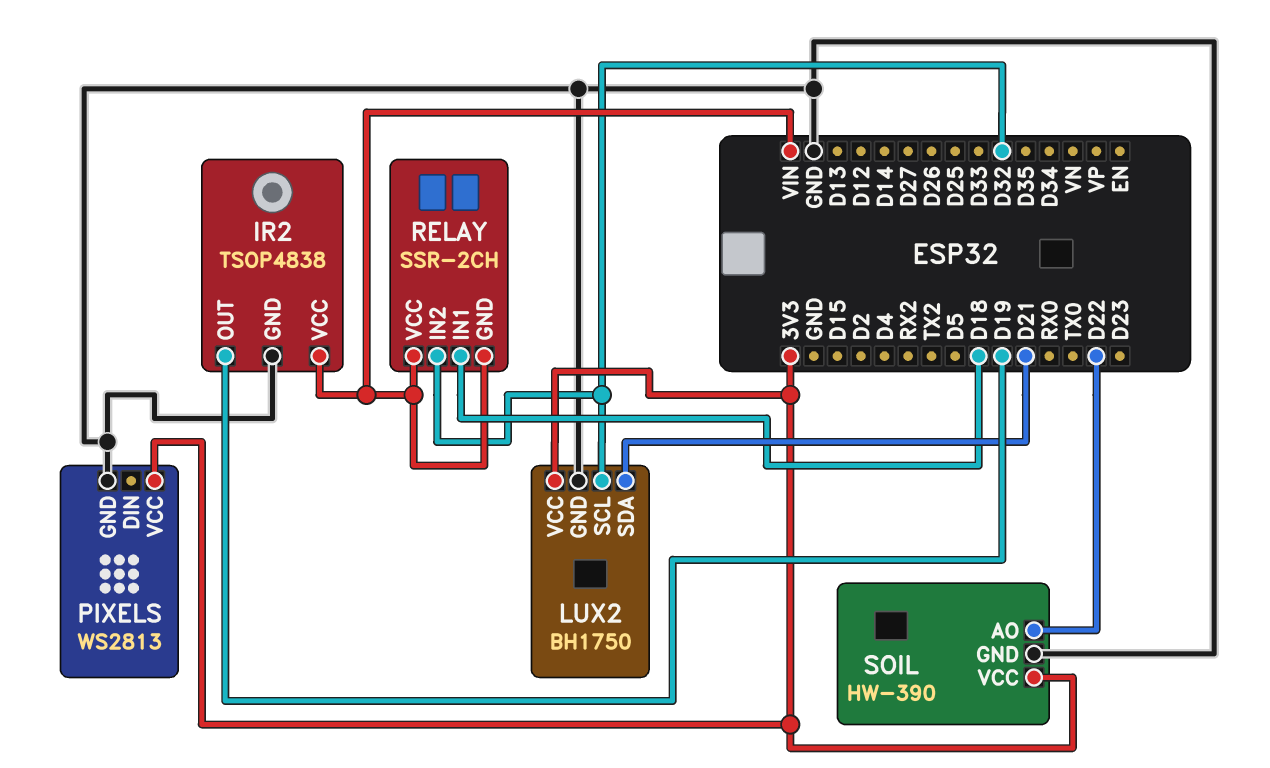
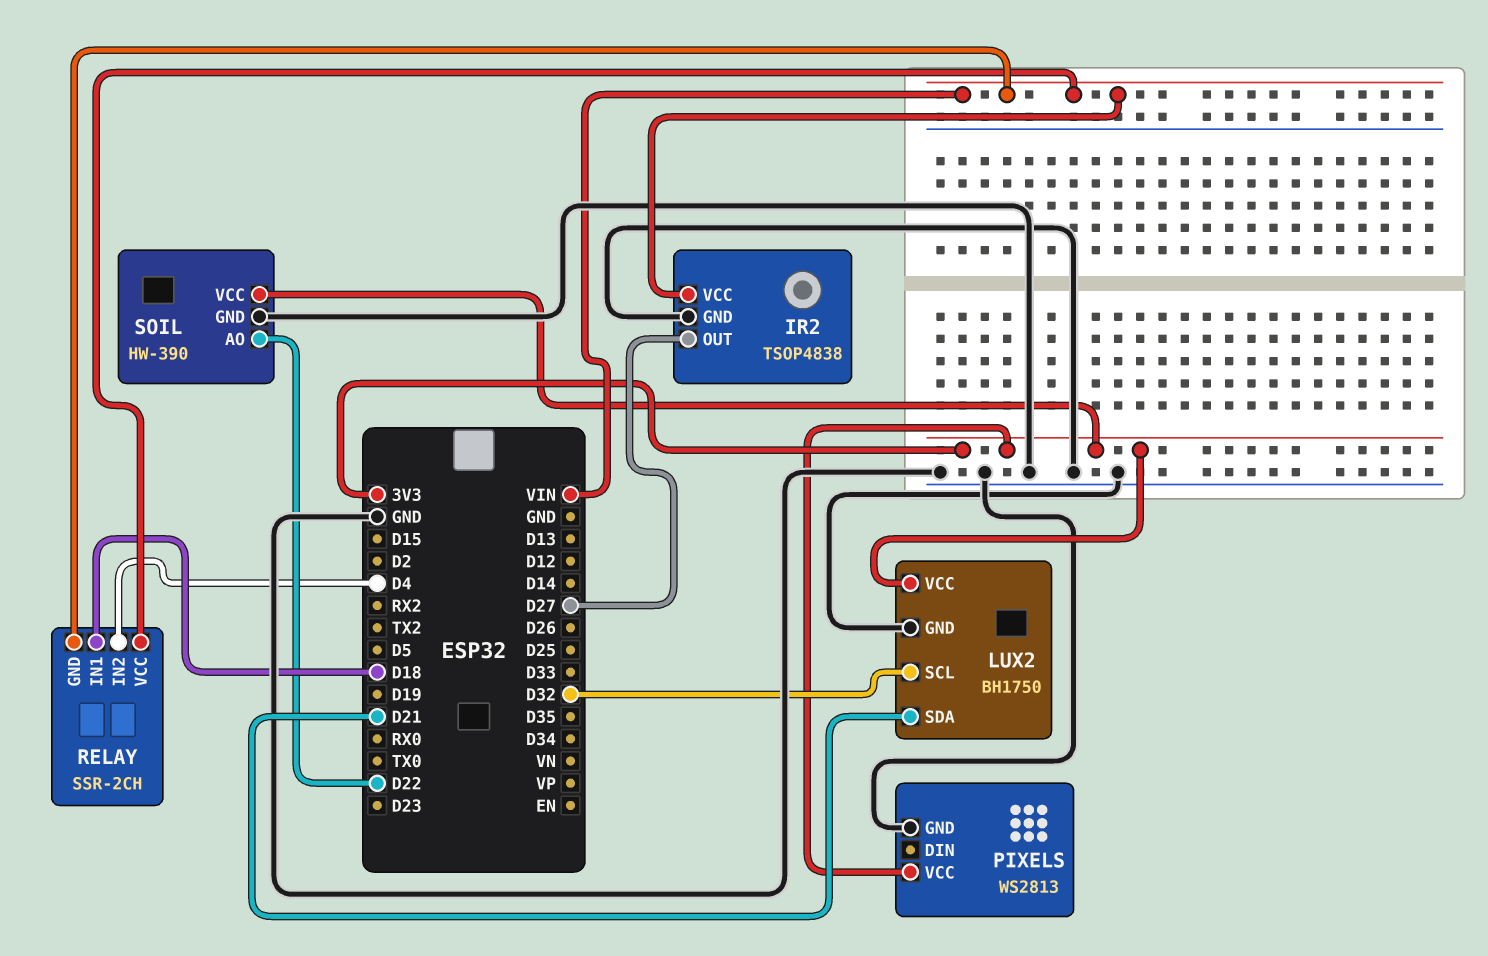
IR2 pin OUT: D19 -> D27
RELAY pin IN2: D32 -> D4

